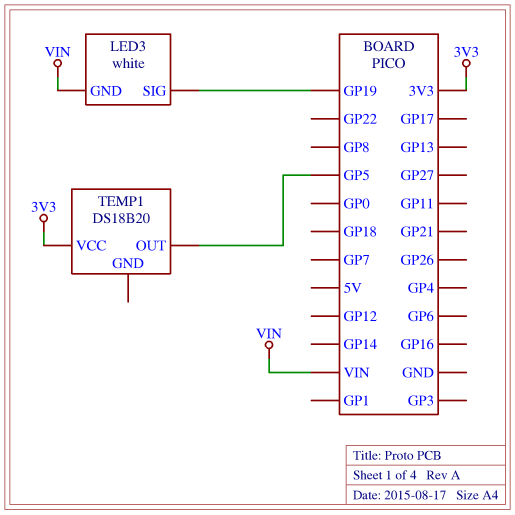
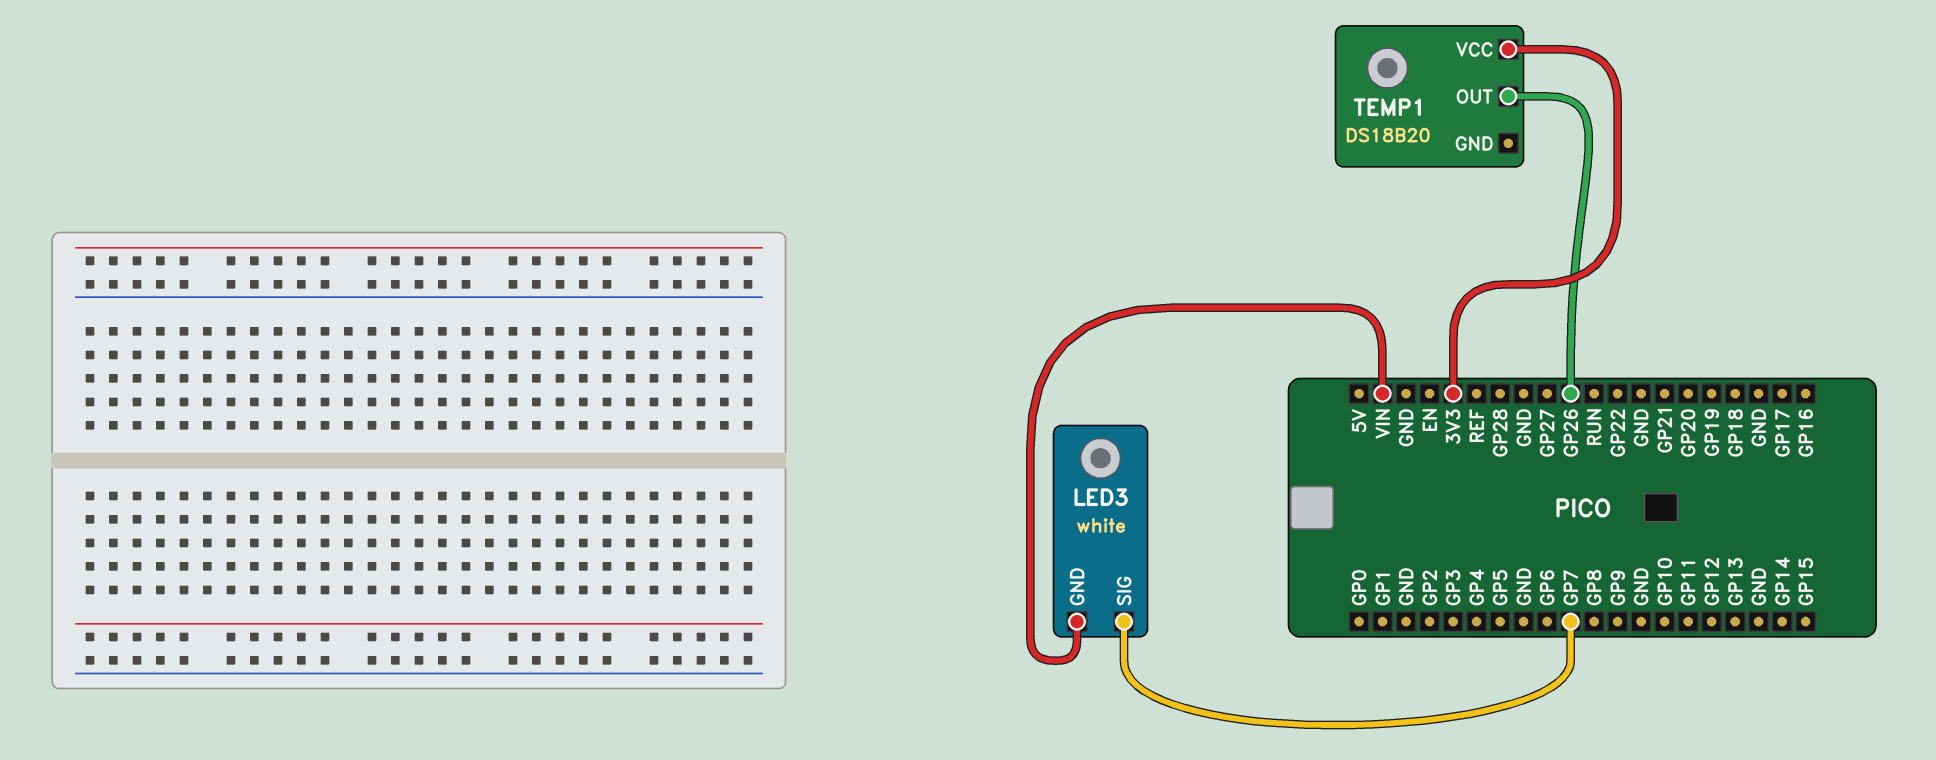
LED3 pin SIG: GP19 -> GP7
TEMP1 pin OUT: GP5 -> GP26

